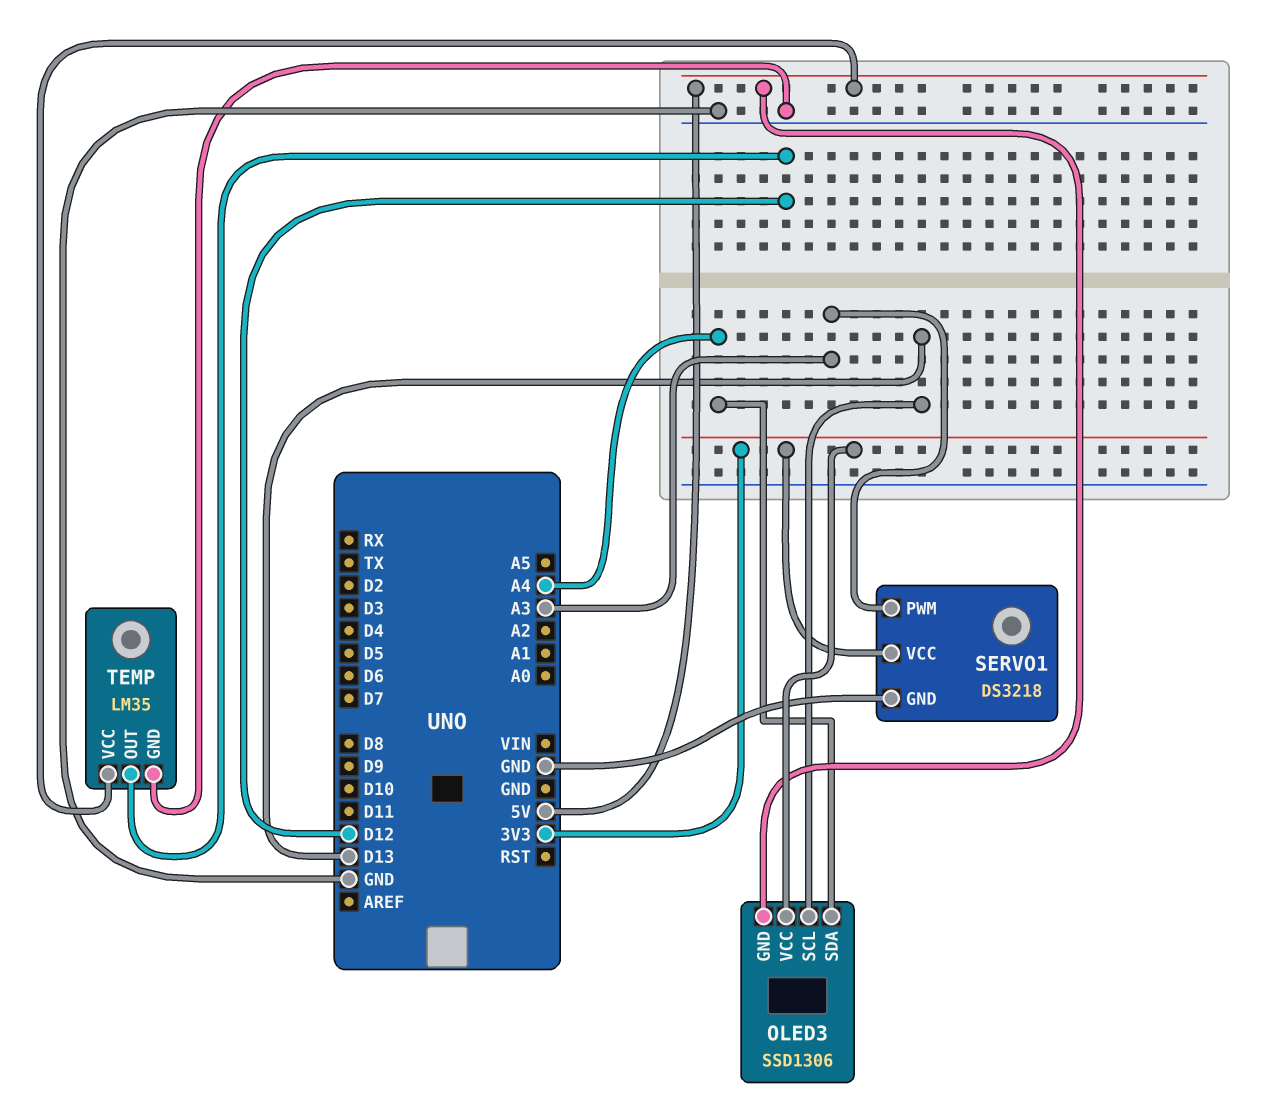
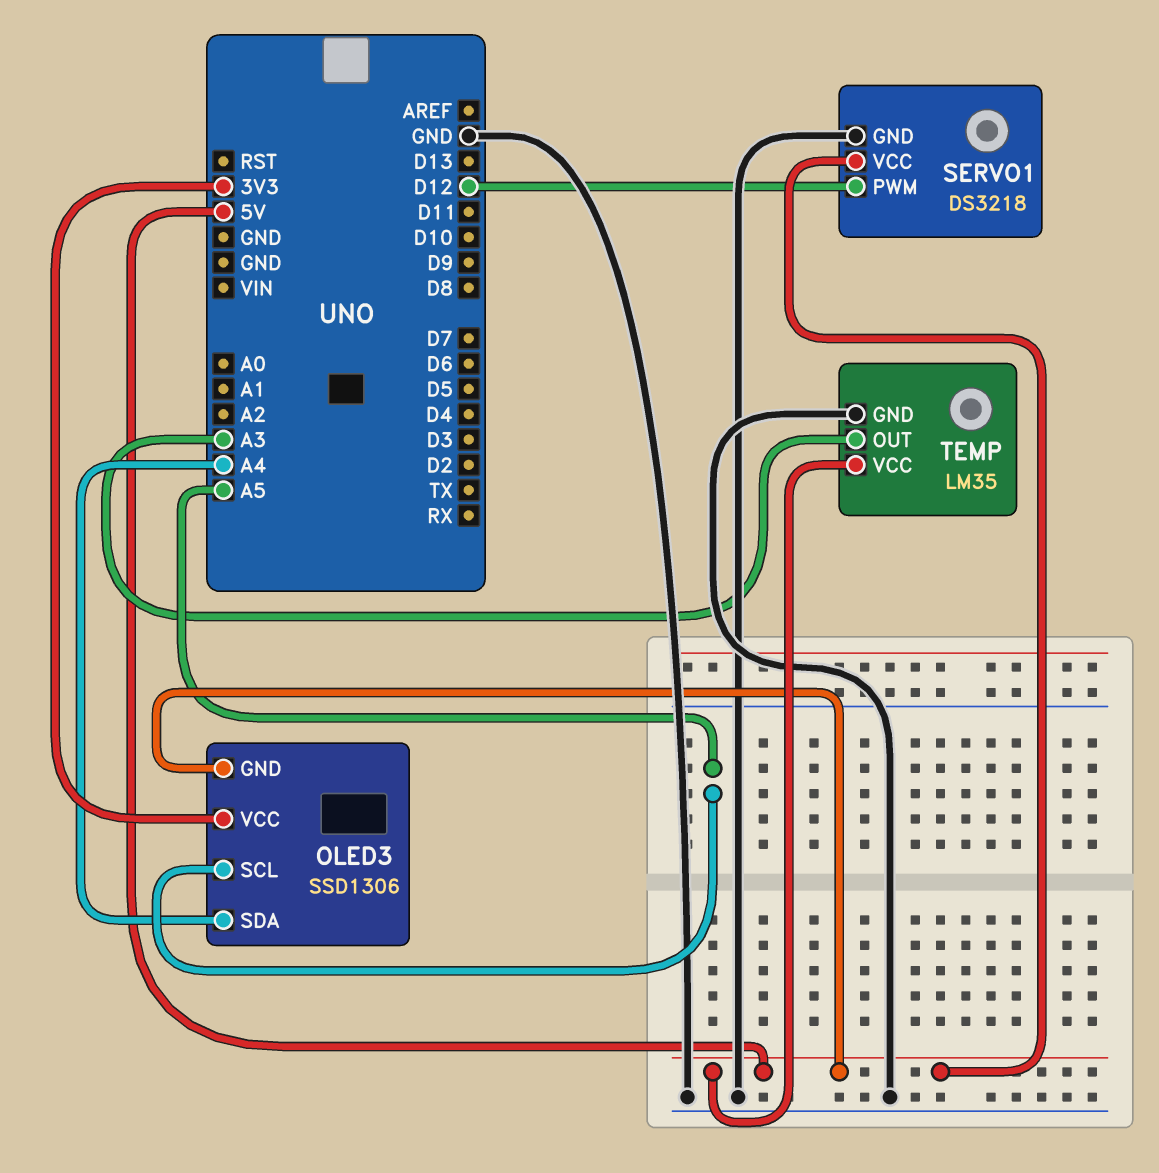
OLED3 pin SCL: D13 -> A5
SERVO1 pin PWM: A3 -> D12
SERVO1 pin VCC: 3V3 -> 5V
TEMP pin OUT: D12 -> A3

